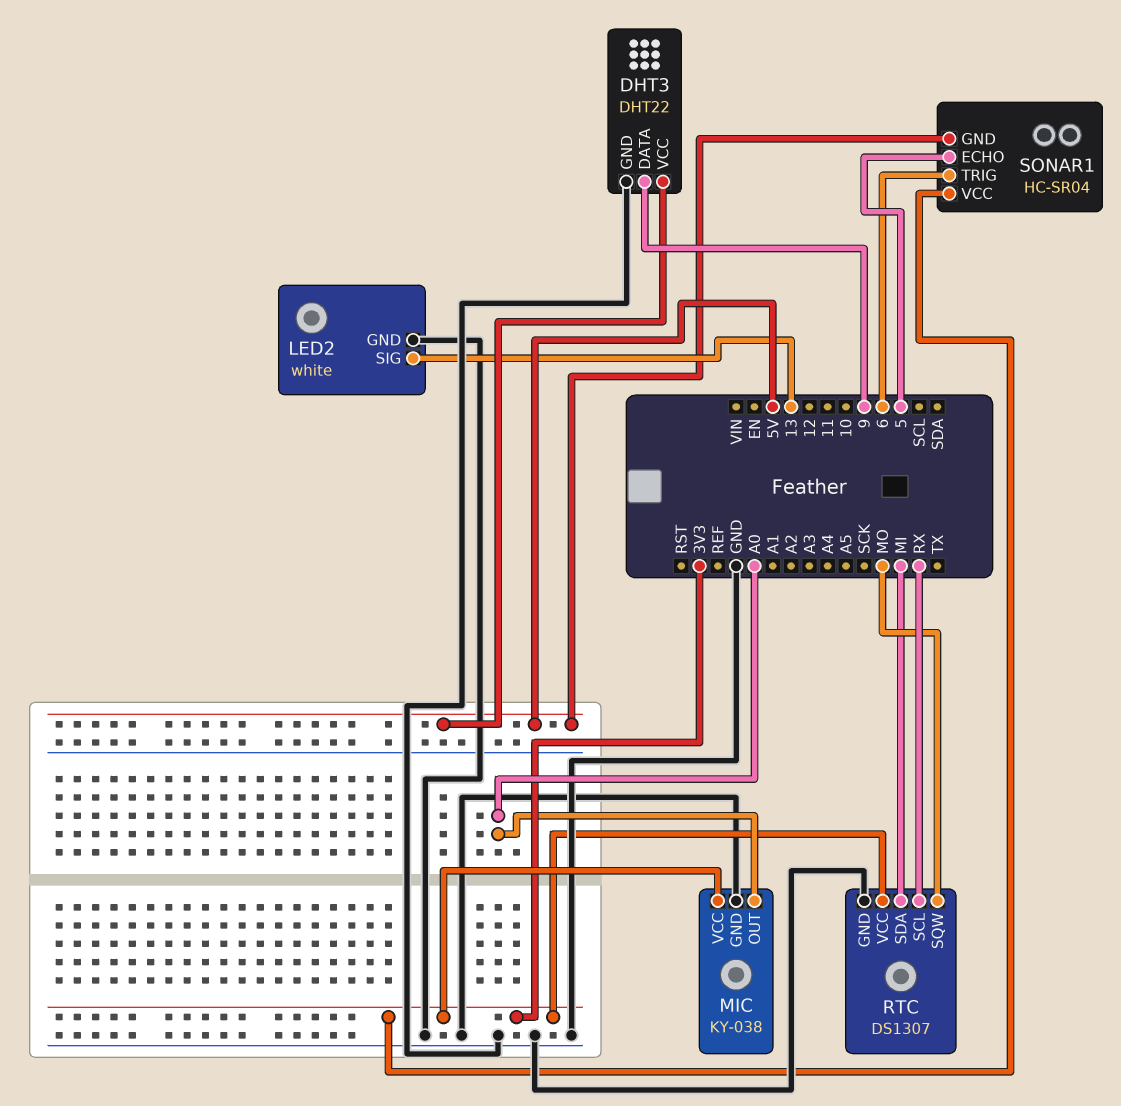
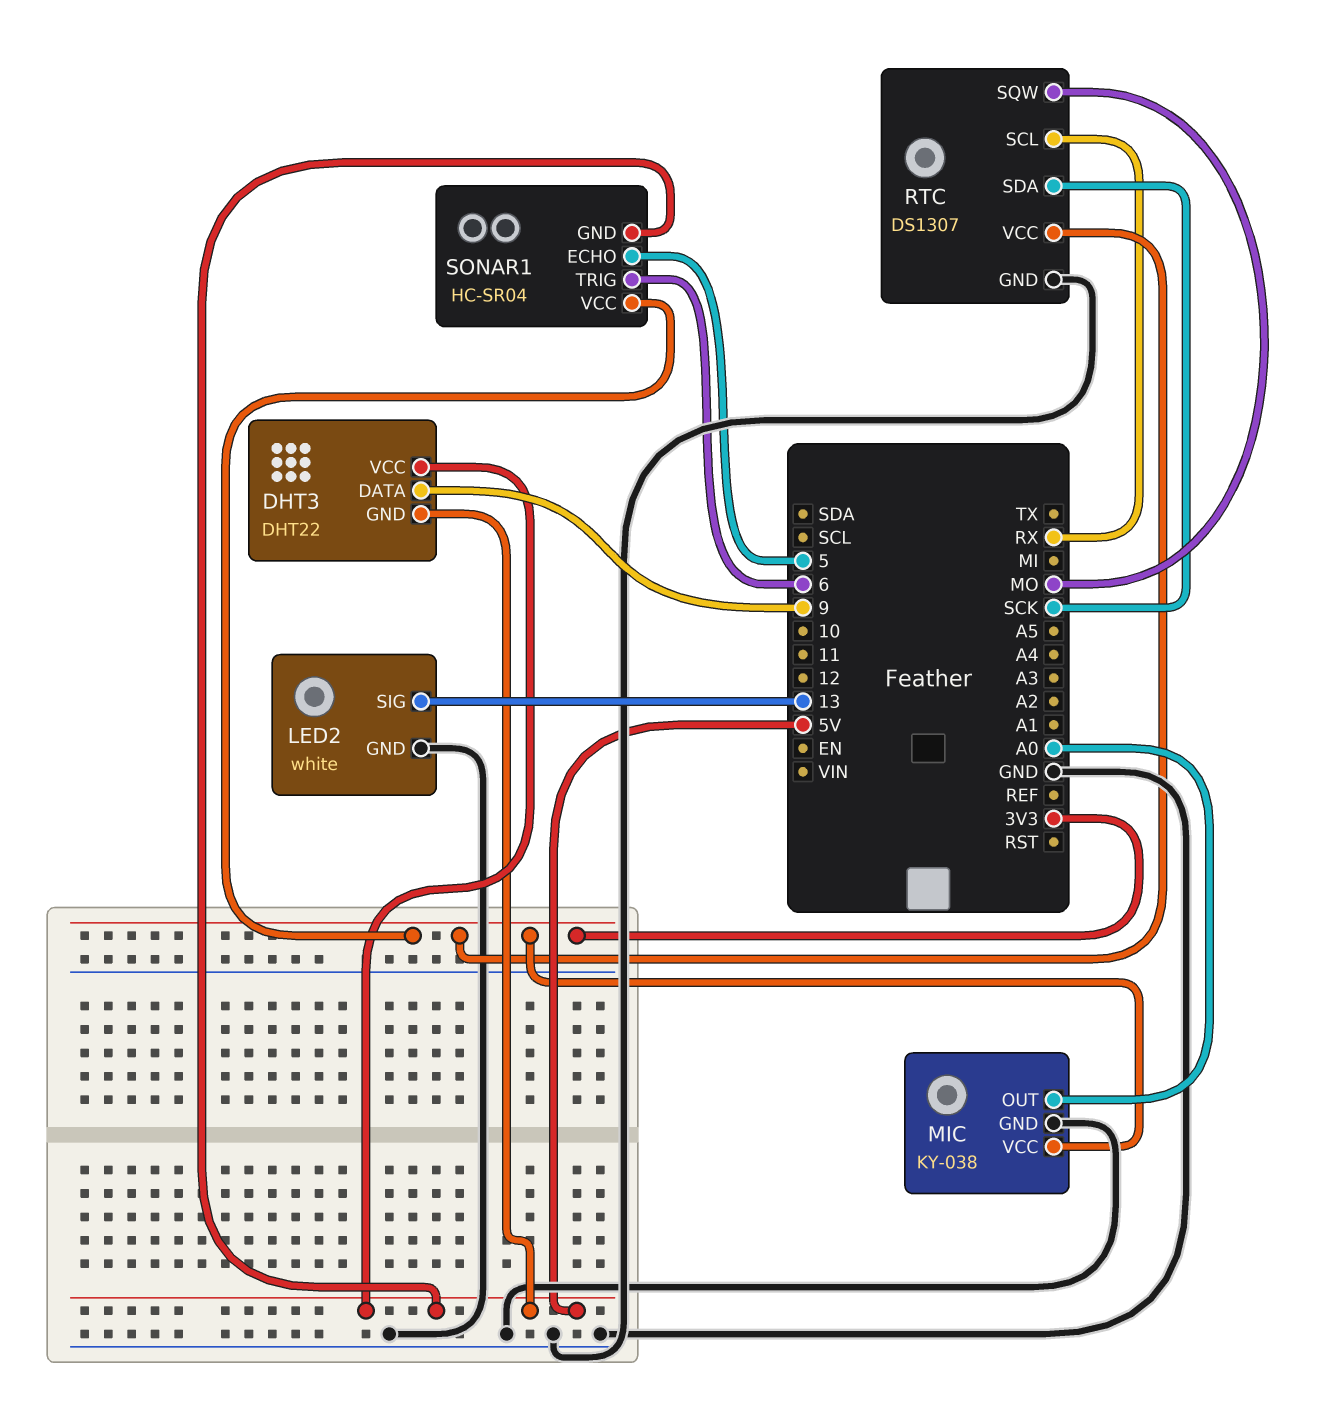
DHT3 pin GND: GND -> 5V
RTC pin SDA: MI -> SCK

